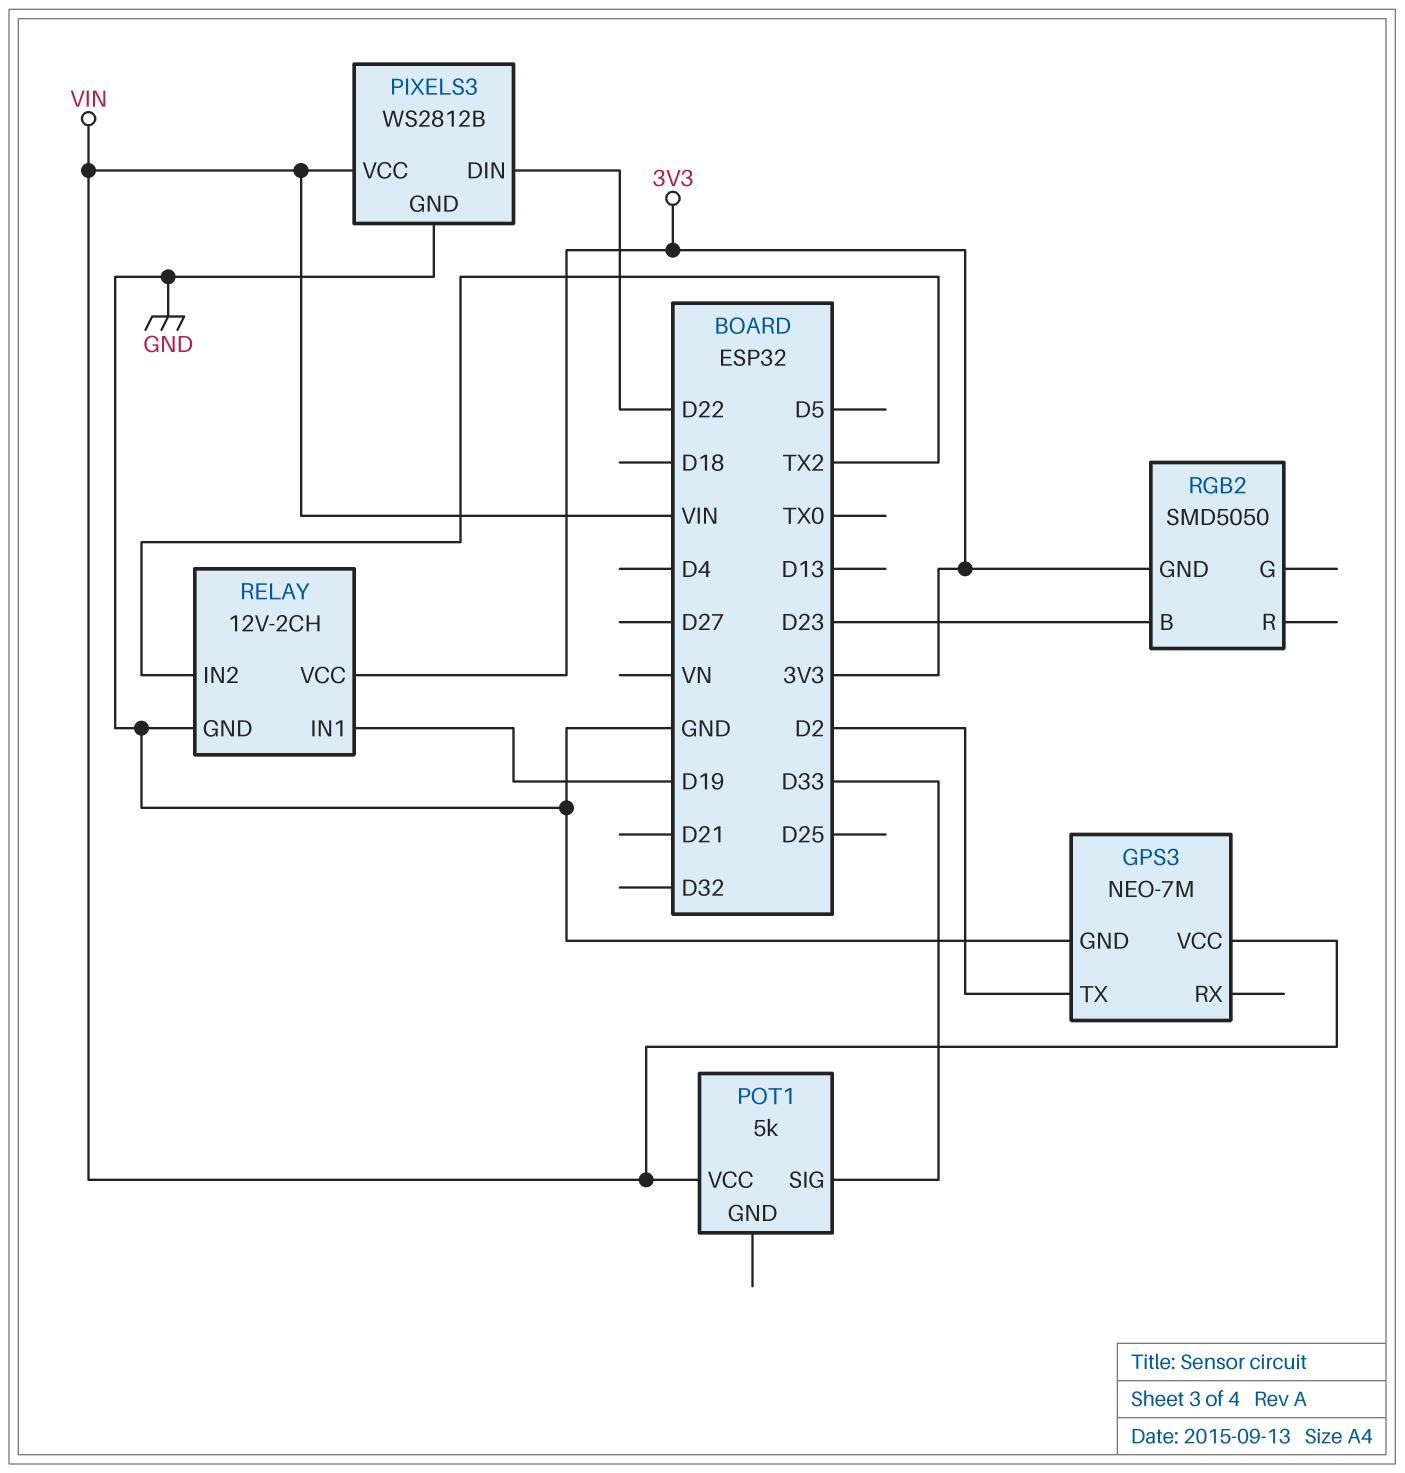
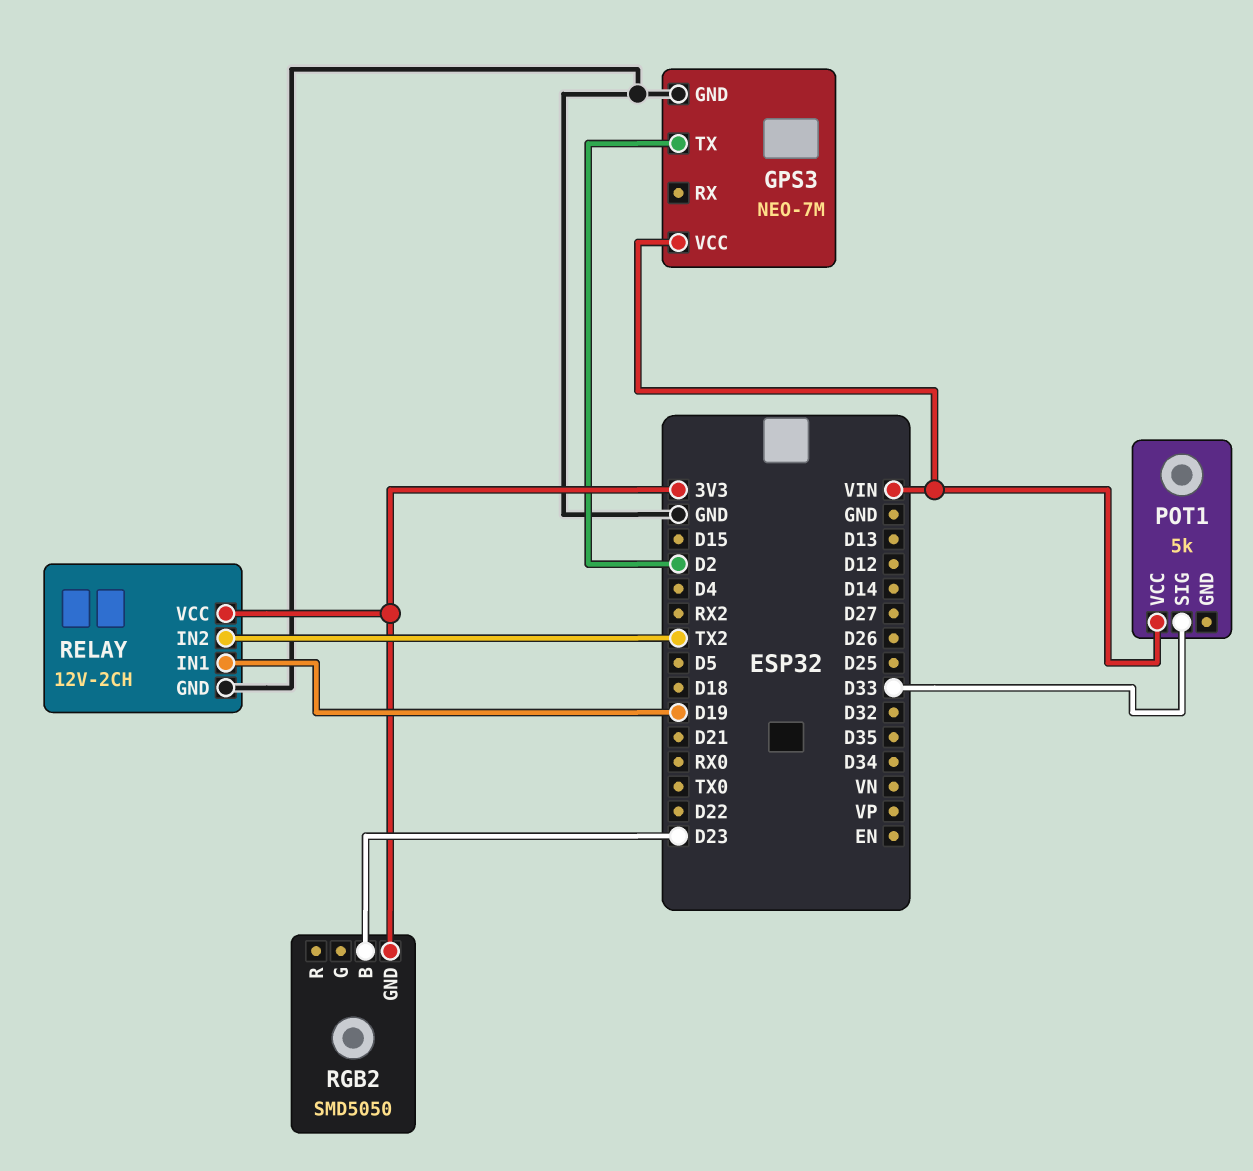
PIXELS3: WS2812B -> none
PIXELS3 pin DIN: D22 -> none
PIXELS3 pin GND: GND -> none
PIXELS3 pin VCC: VIN -> none

